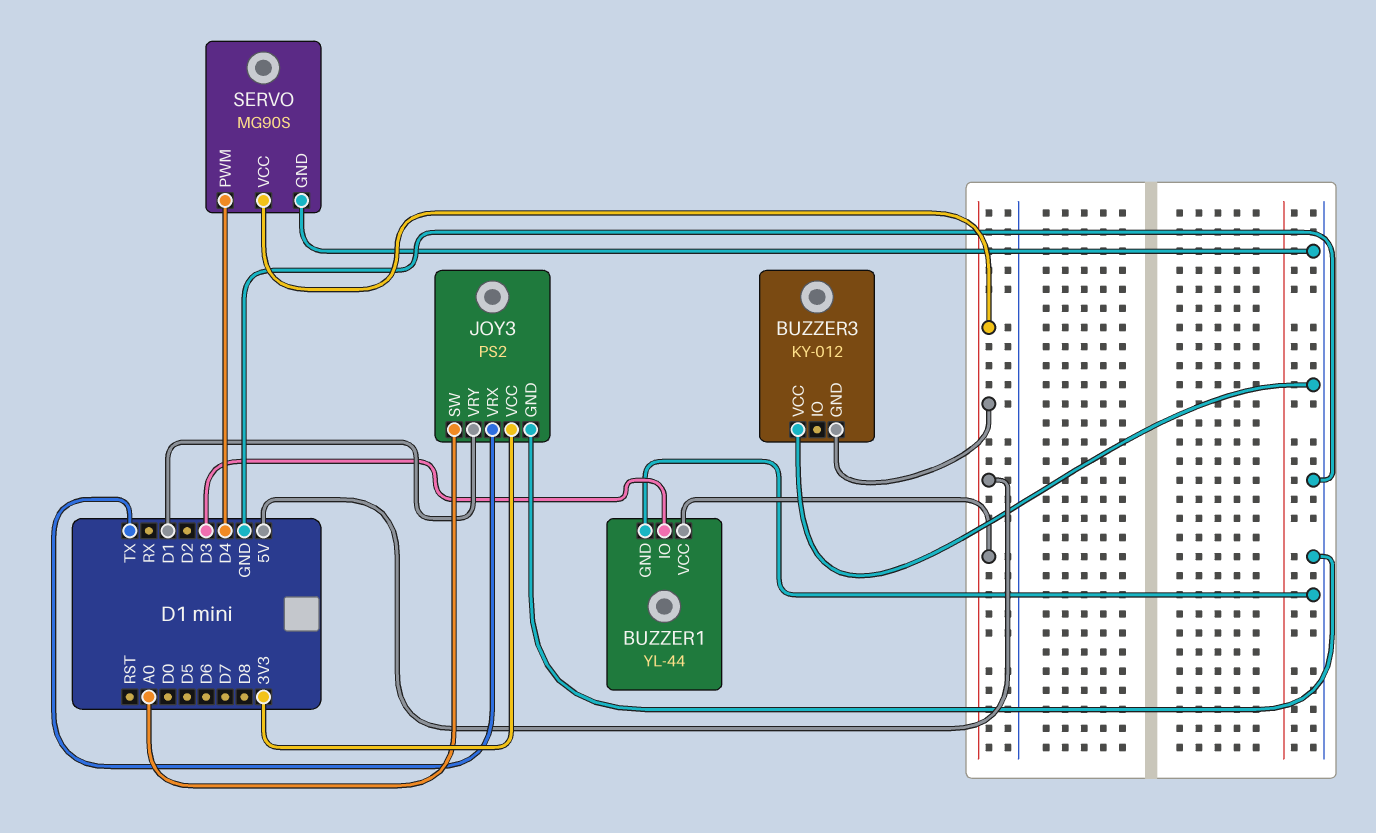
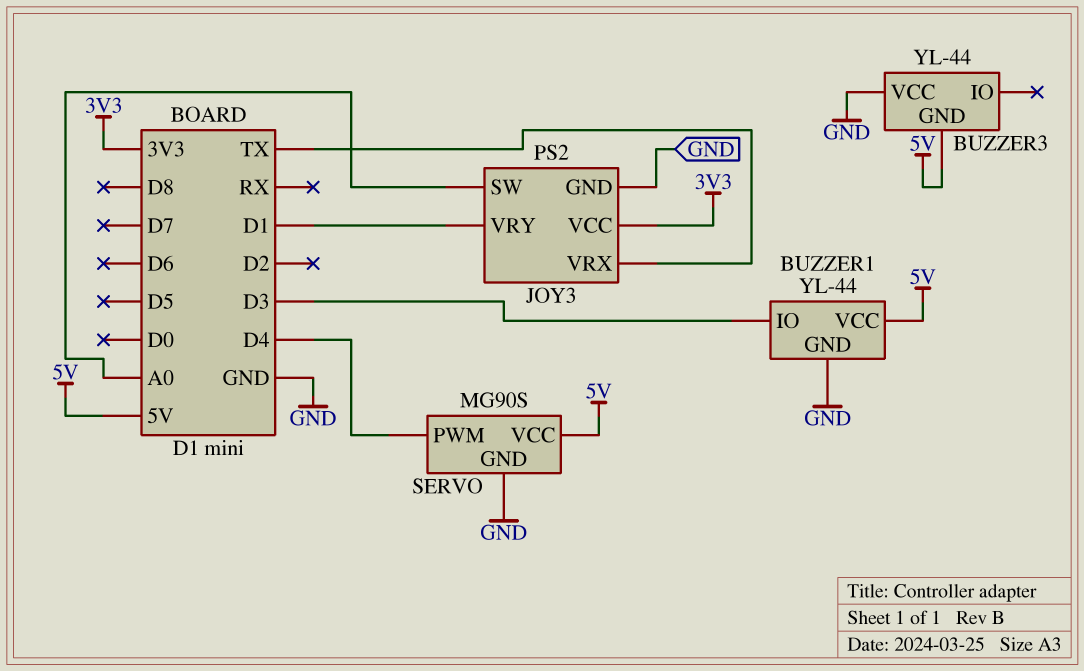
BUZZER3: KY-012 -> YL-44

